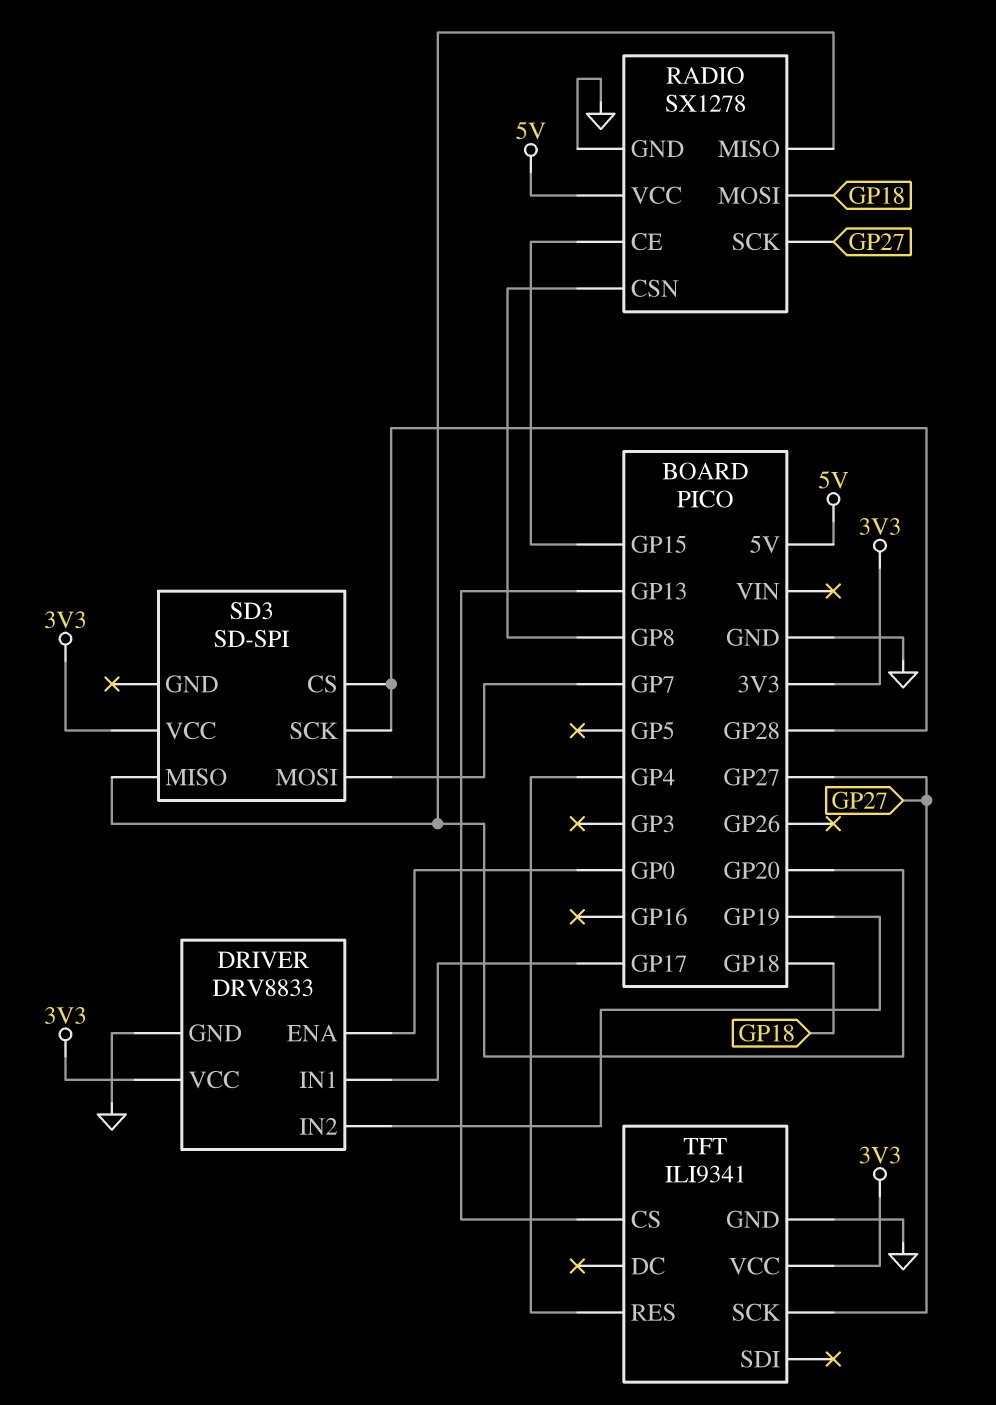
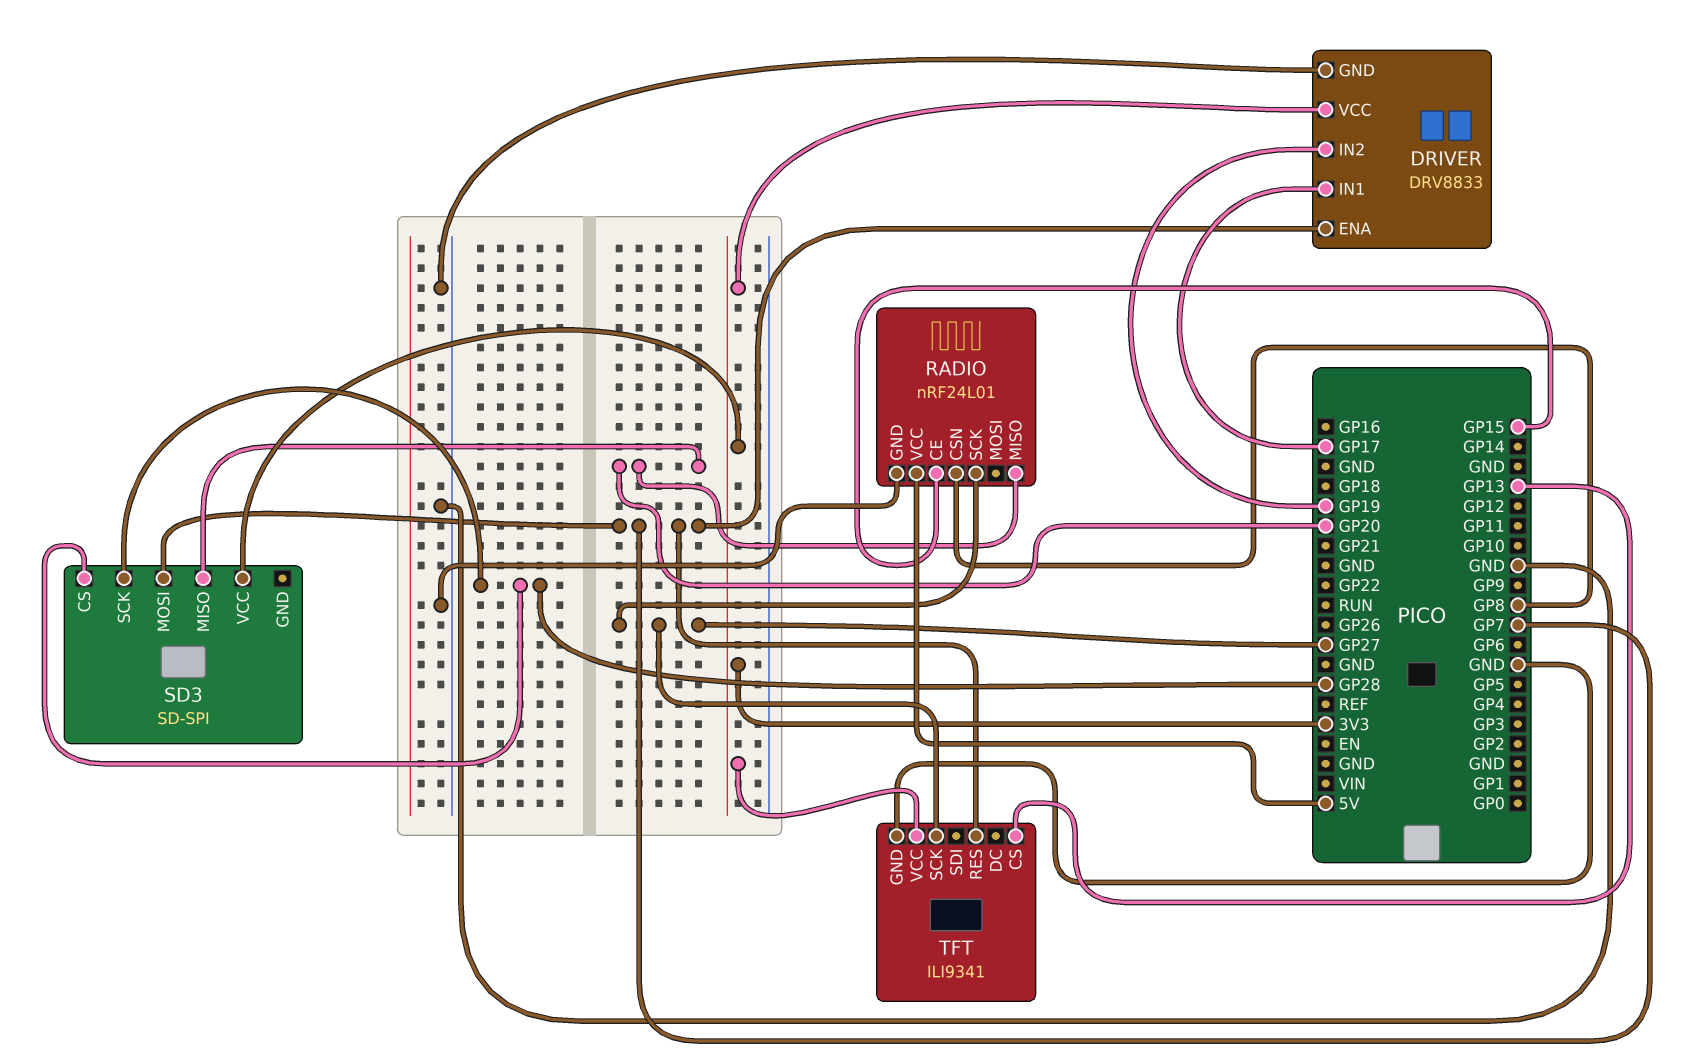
DRIVER pin ENA: GP0 -> GP7
RADIO: SX1278 -> nRF24L01
RADIO pin MOSI: GP18 -> none
TFT pin RES: GP4 -> GP7

